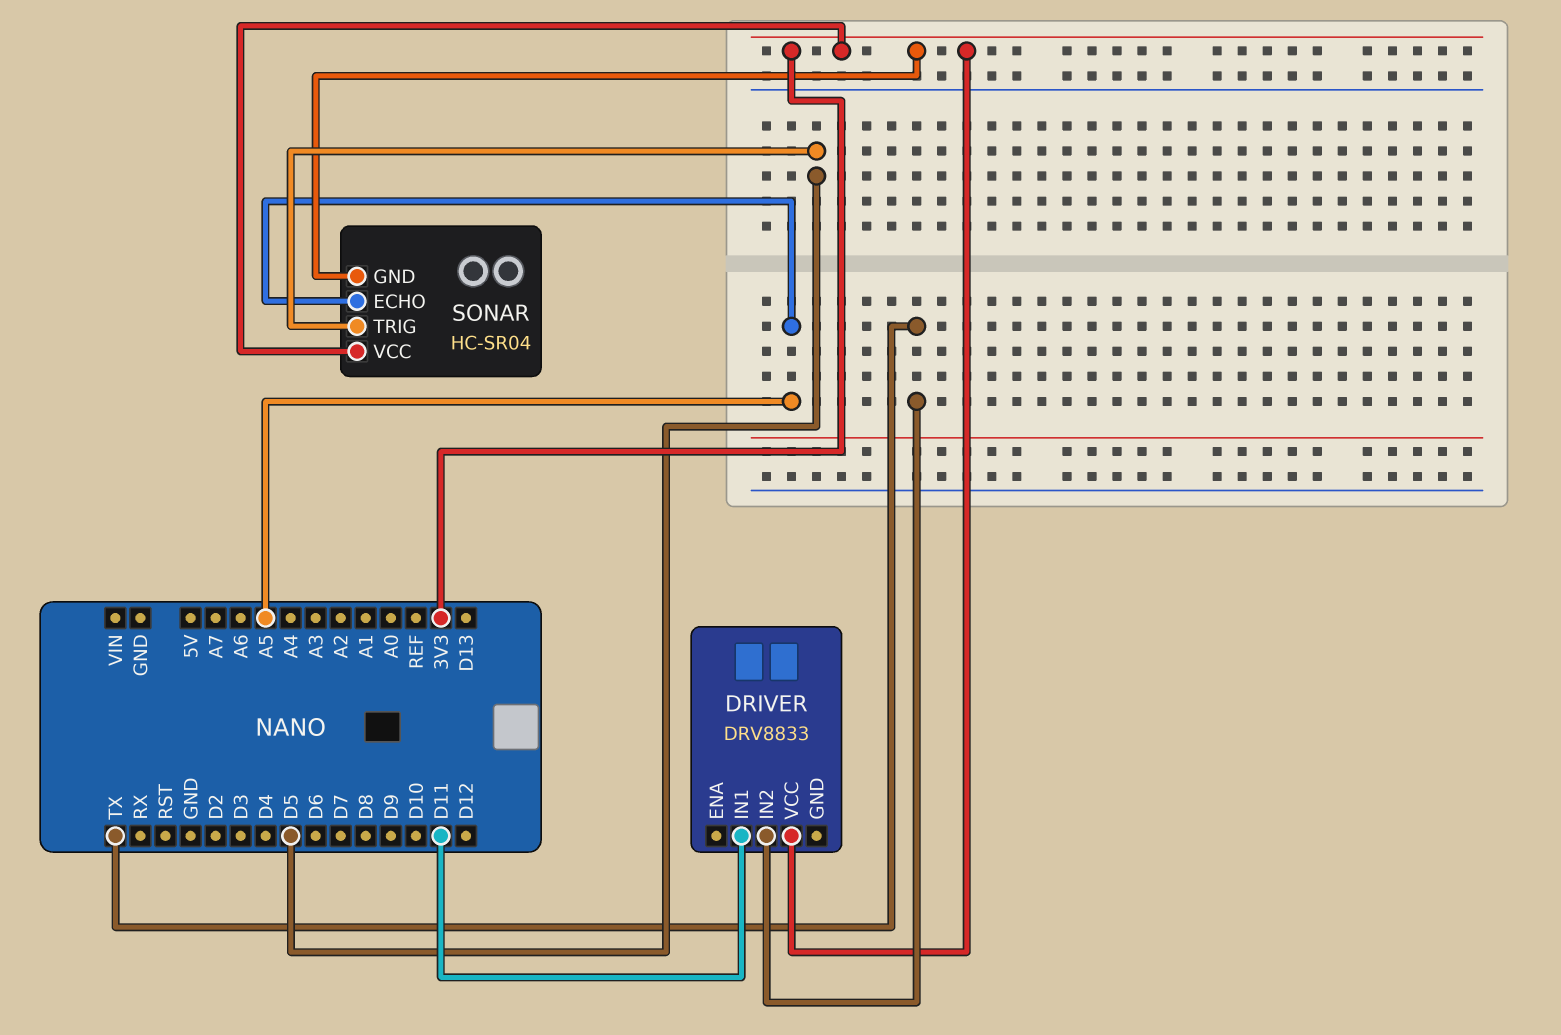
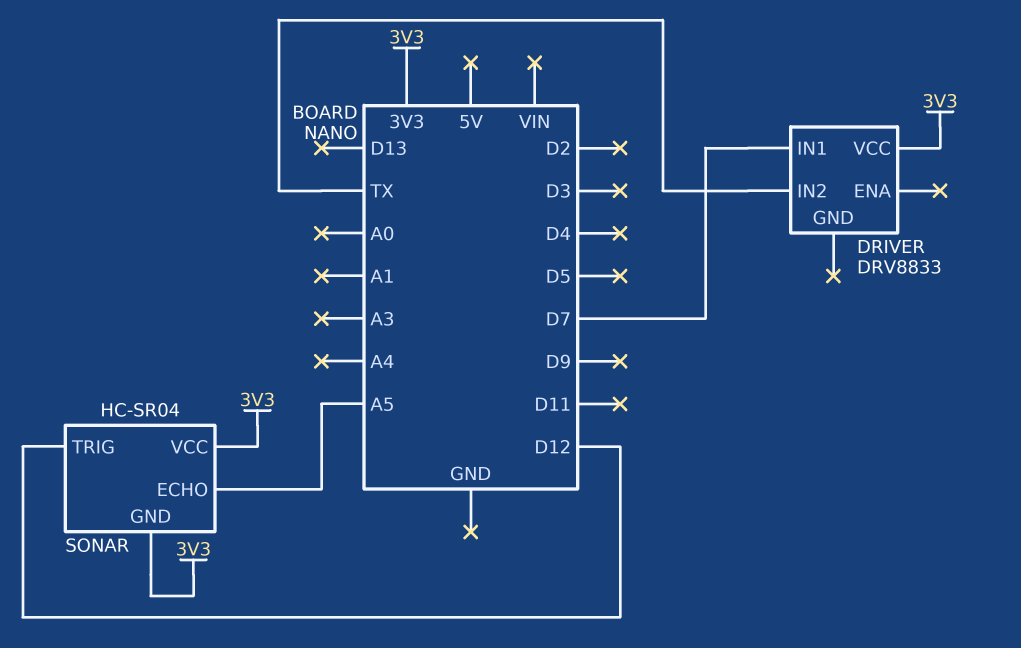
DRIVER pin IN1: D11 -> D7
SONAR pin TRIG: D5 -> D12

